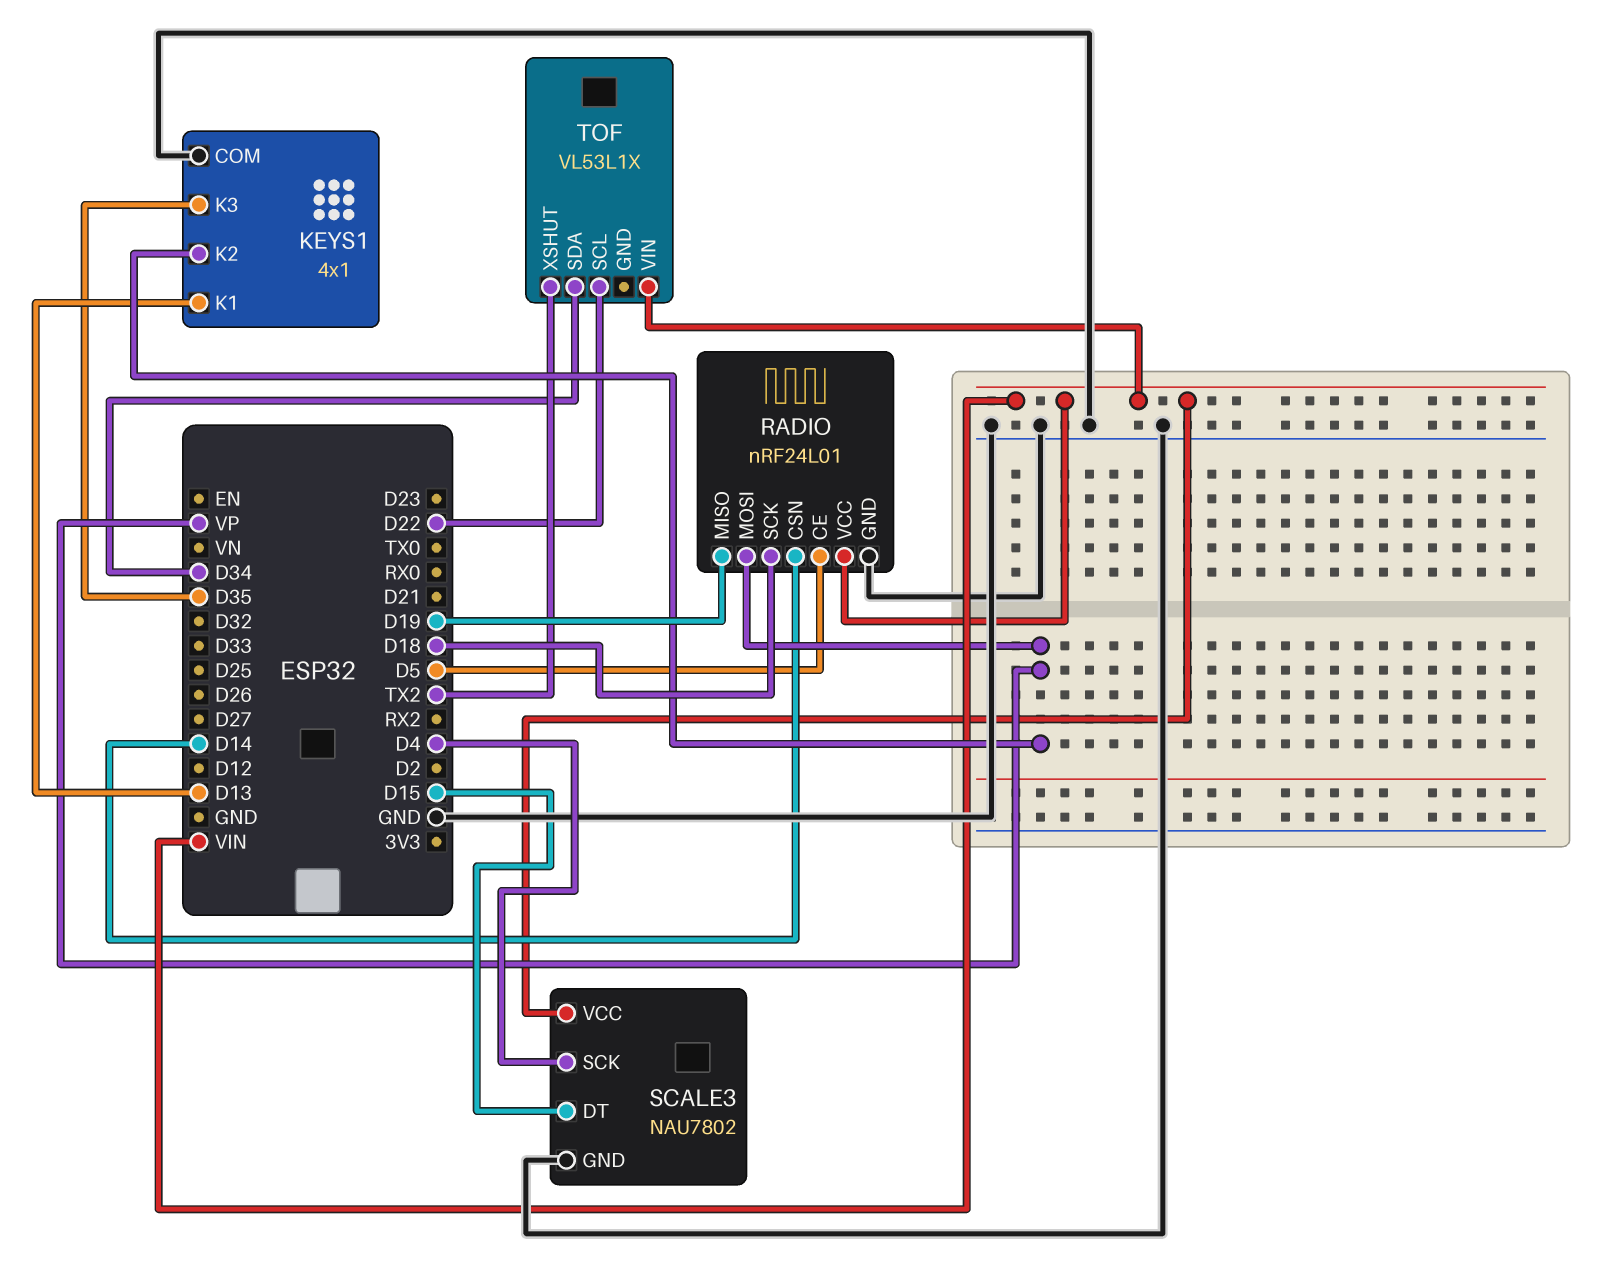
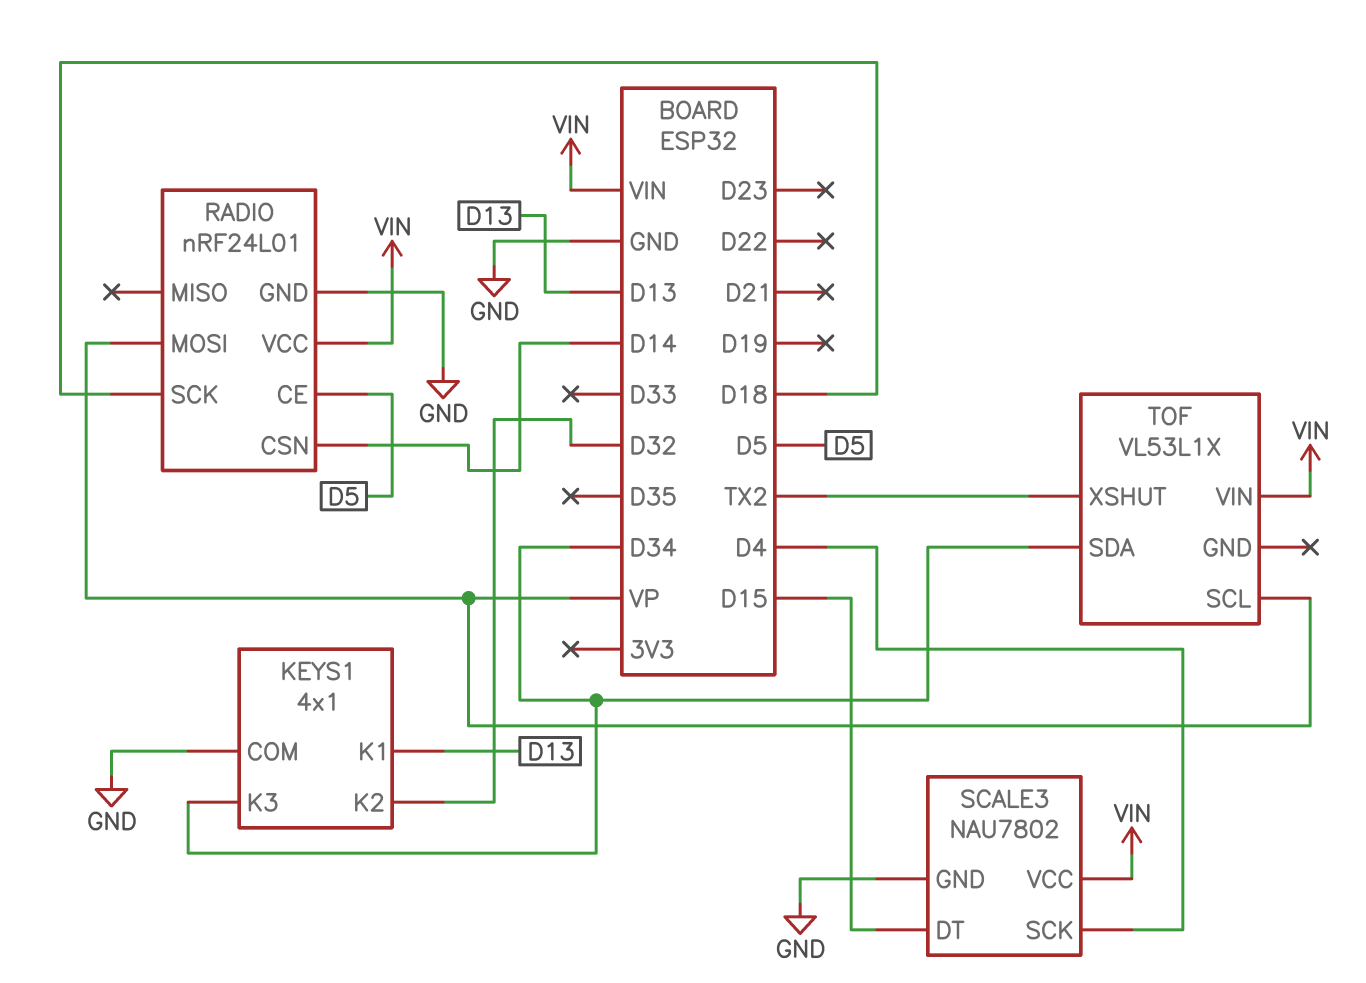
KEYS1 pin K2: VP -> D32
KEYS1 pin K3: D35 -> D34
RADIO pin MISO: D19 -> none
TOF pin SCL: D22 -> VP

